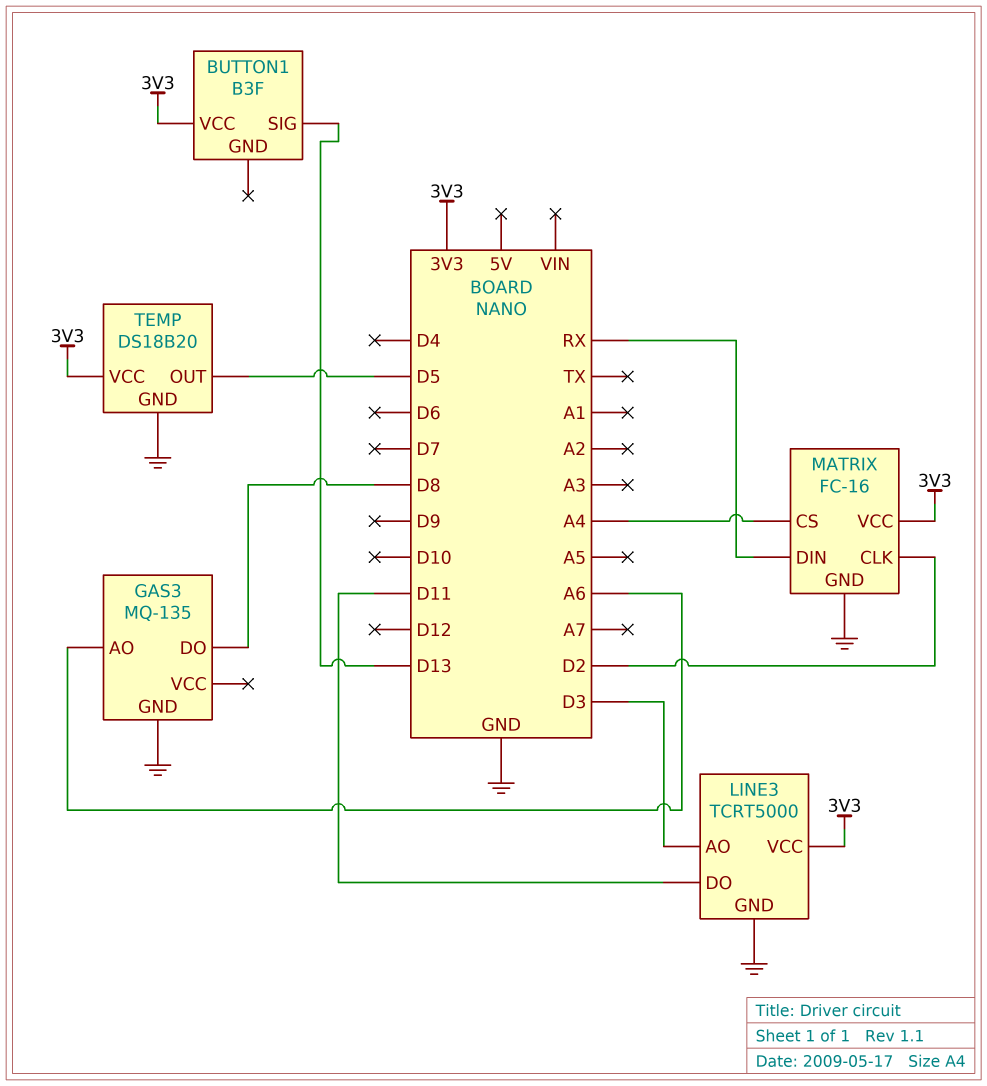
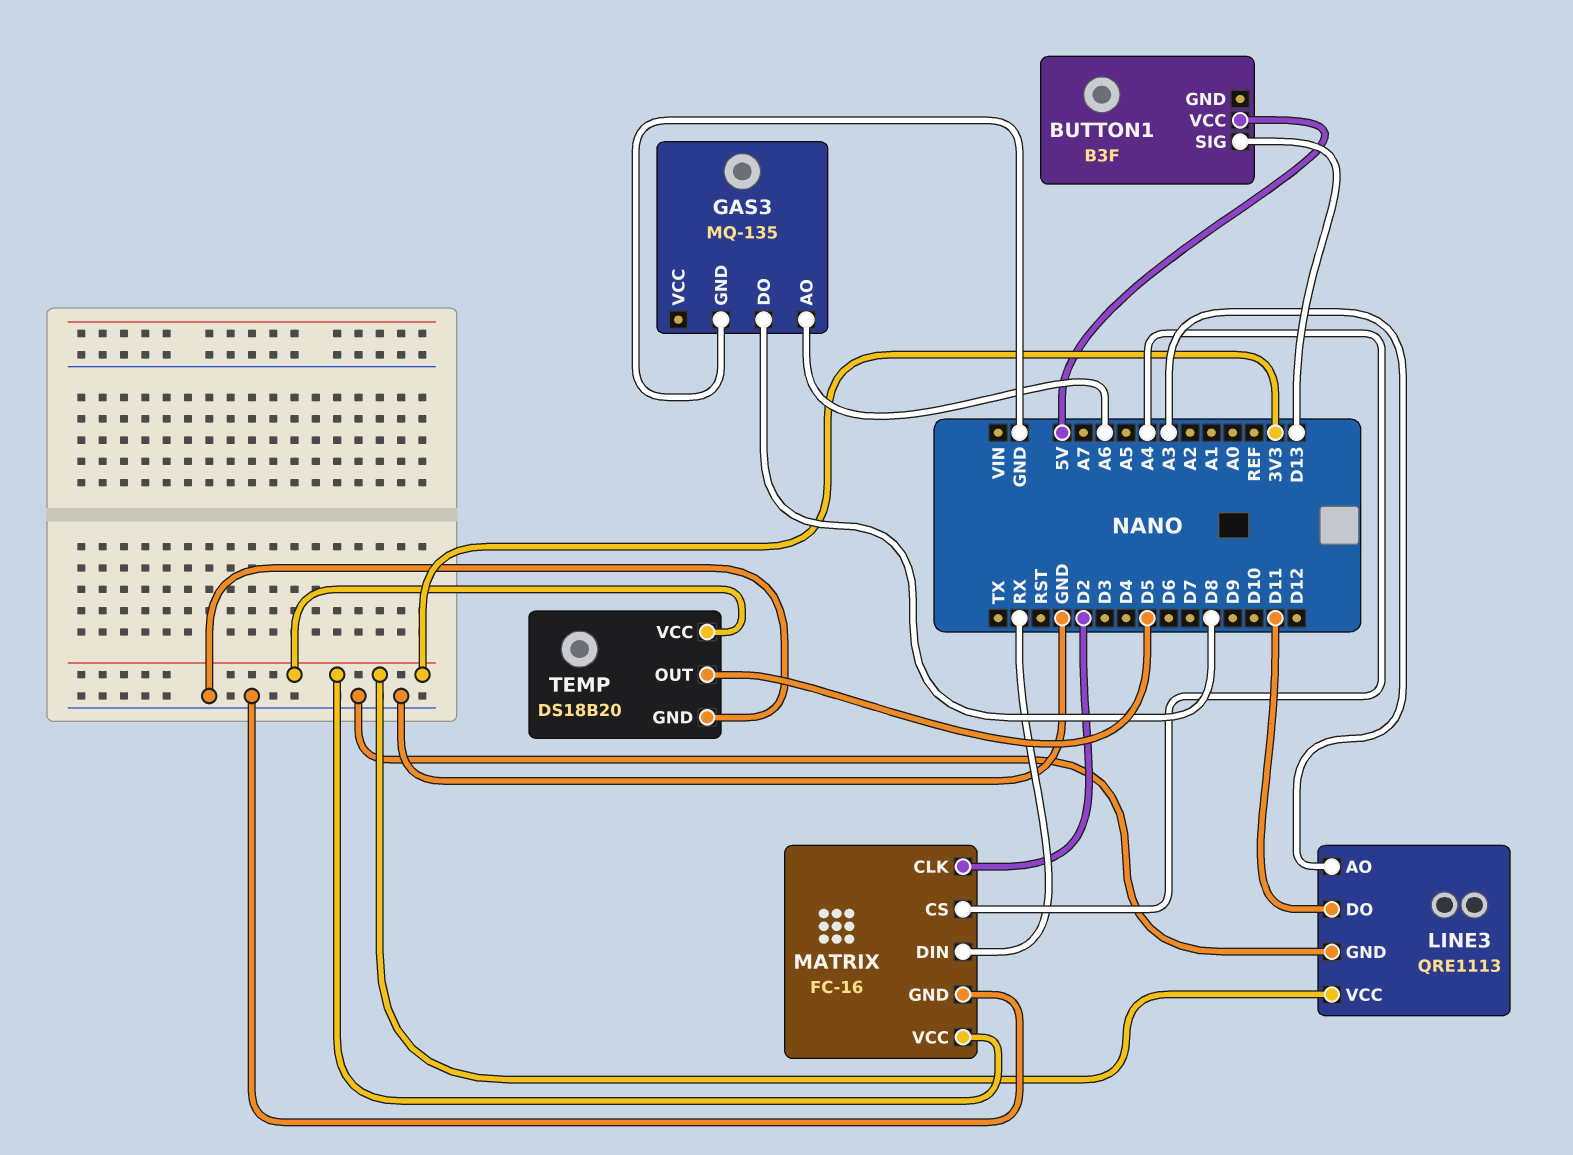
BUTTON1 pin VCC: 3V3 -> 5V
LINE3: TCRT5000 -> QRE1113
LINE3 pin AO: D3 -> A3

